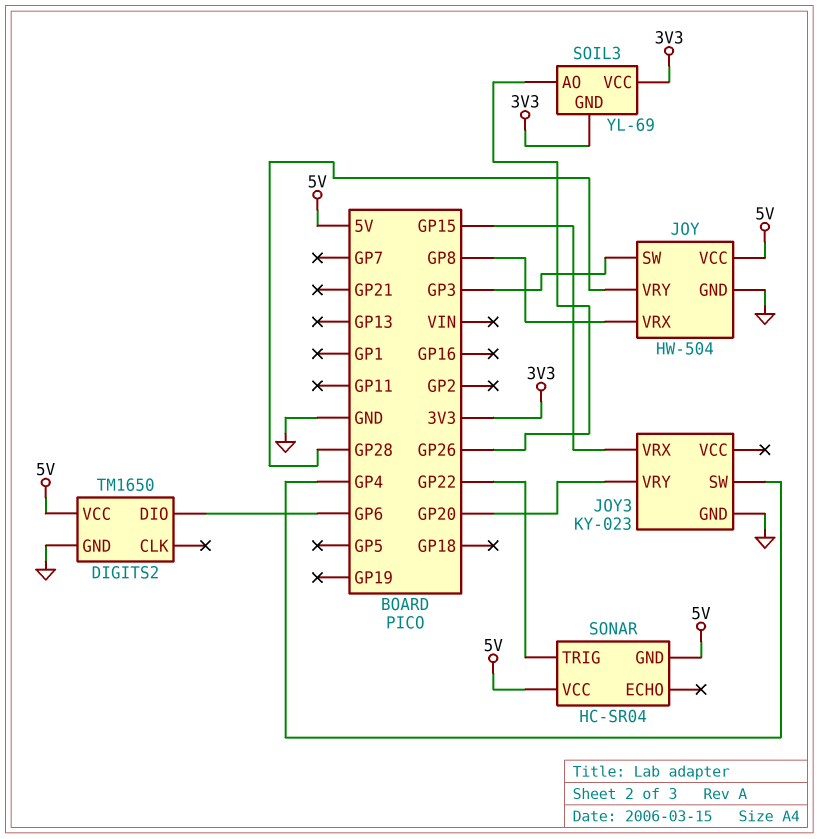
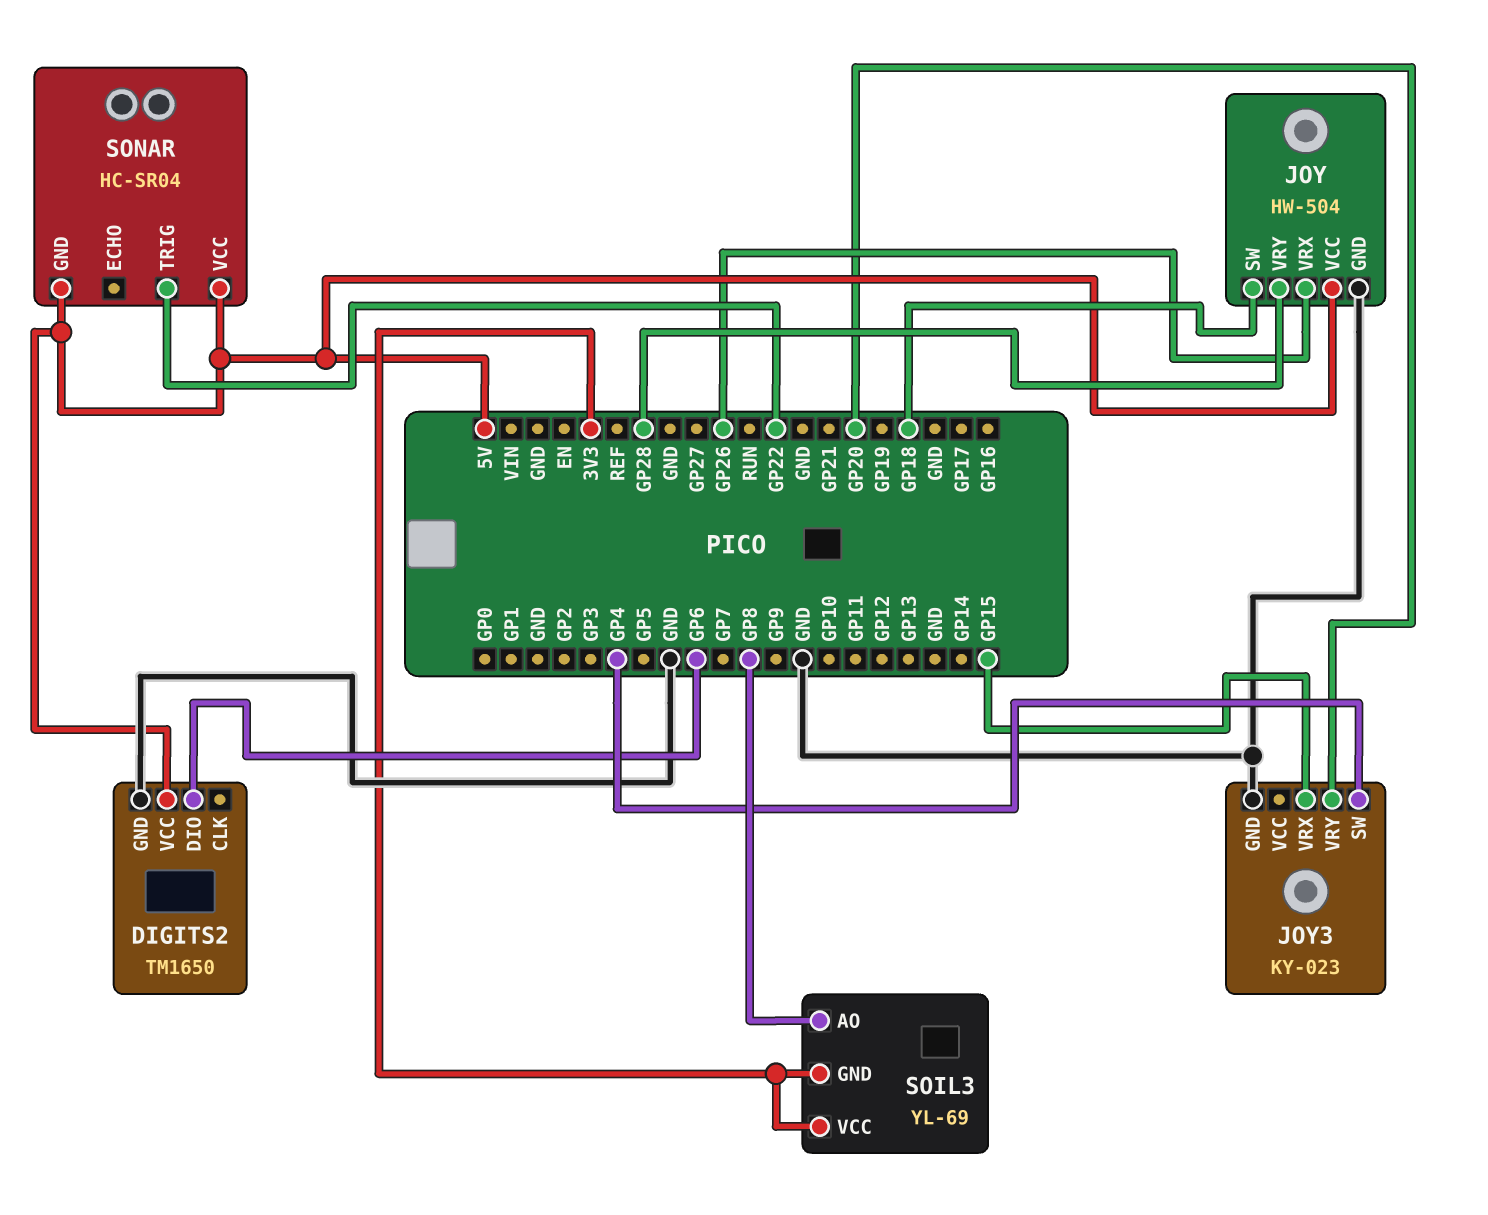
JOY pin SW: GP3 -> GP18
JOY pin VRX: GP8 -> GP26
SOIL3 pin AO: GP26 -> GP8

